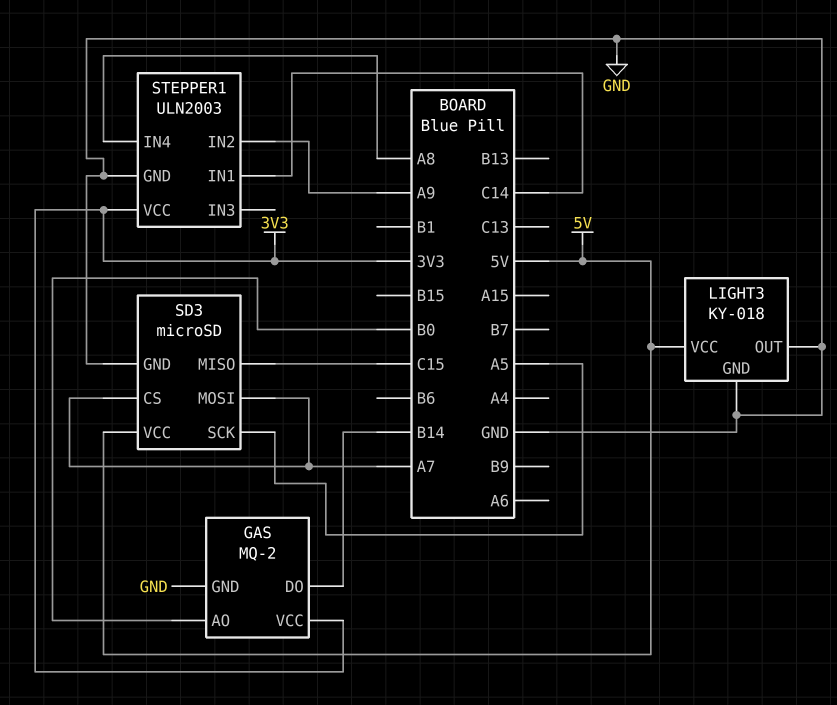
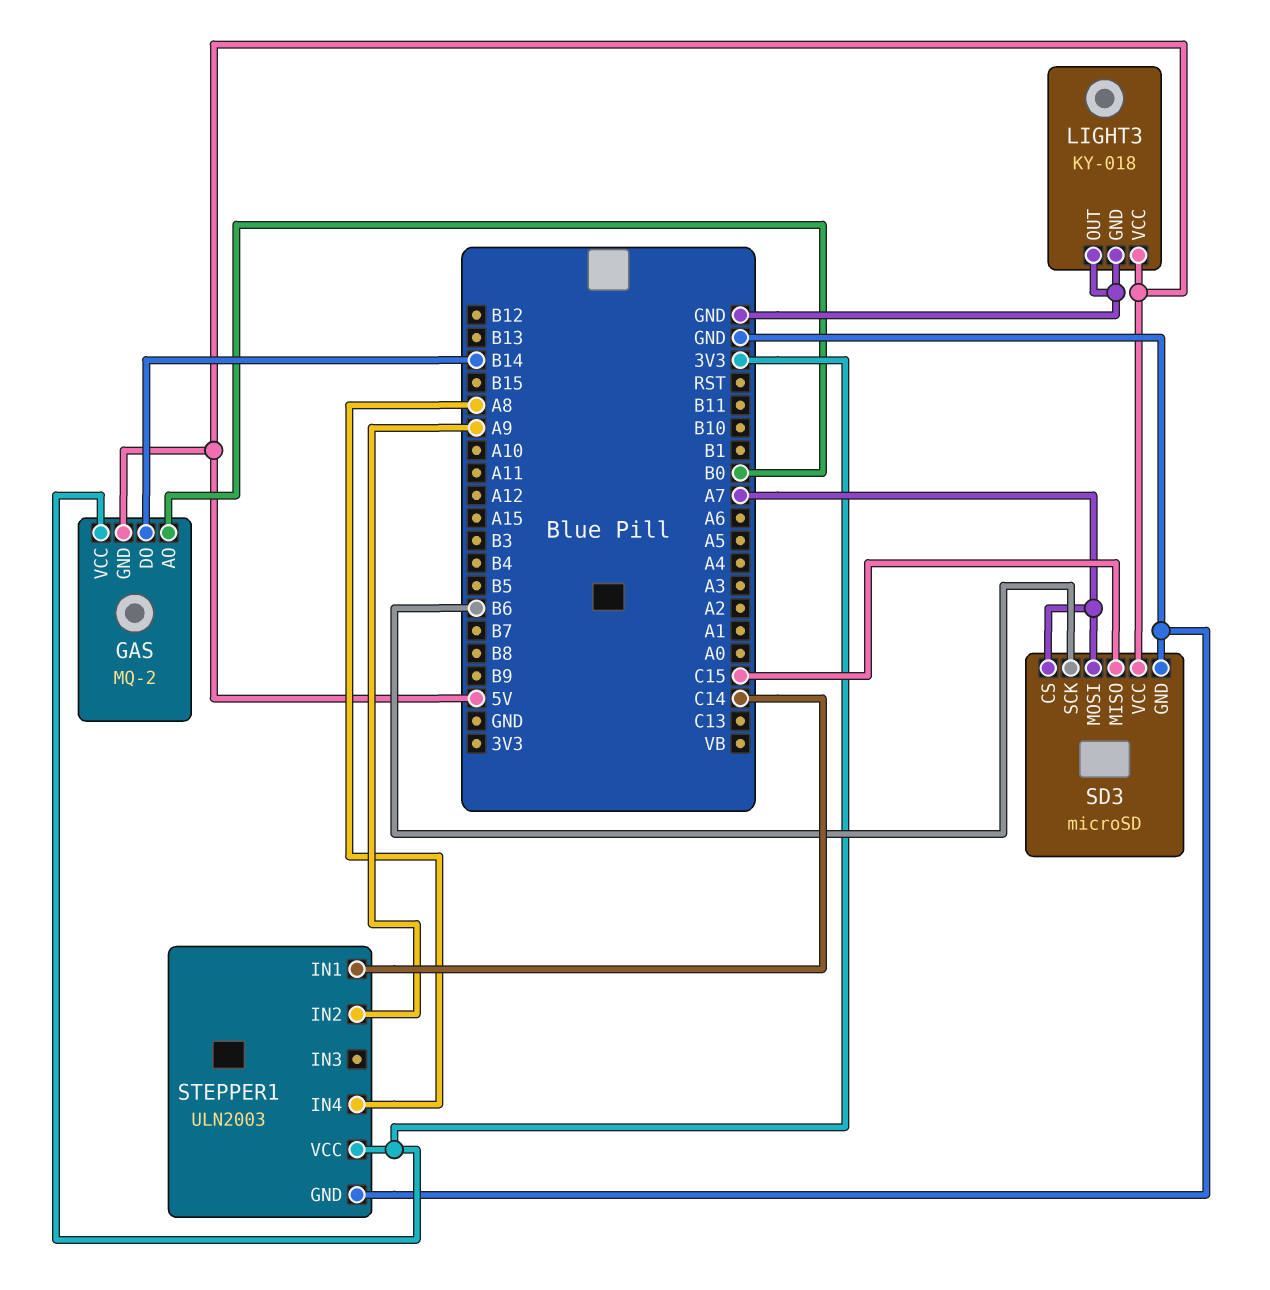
GAS pin GND: GND -> 5V
SD3 pin SCK: A5 -> B6

